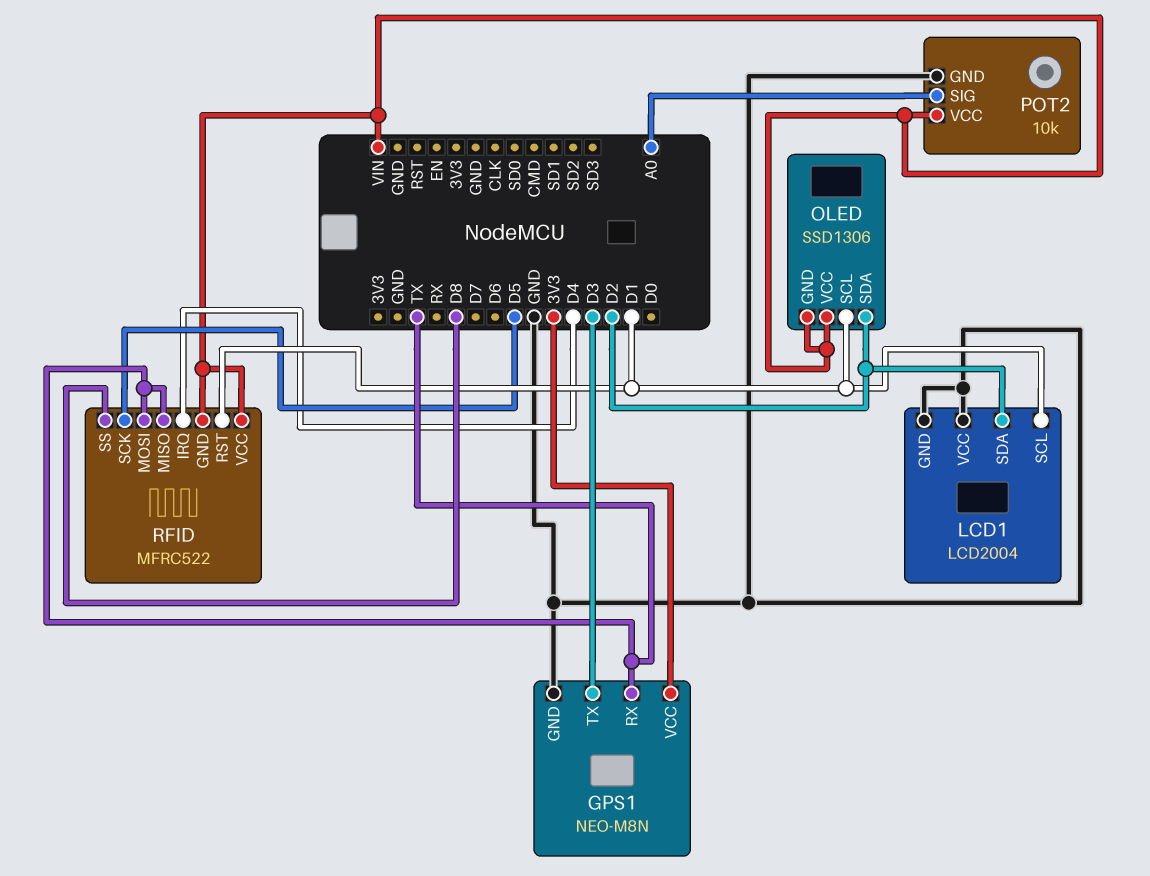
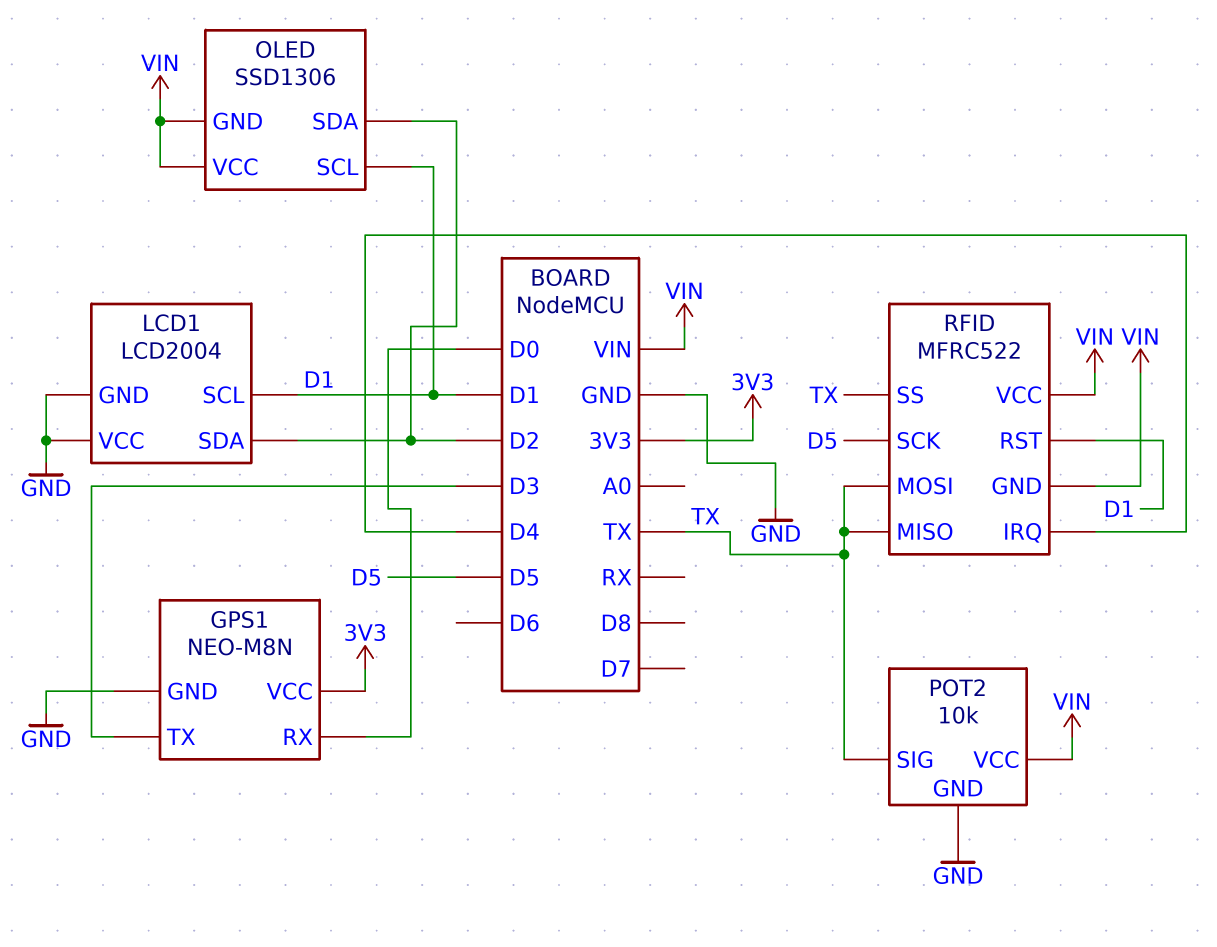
GPS1 pin RX: TX -> D0
POT2 pin SIG: A0 -> TX
RFID pin SS: D8 -> TX

